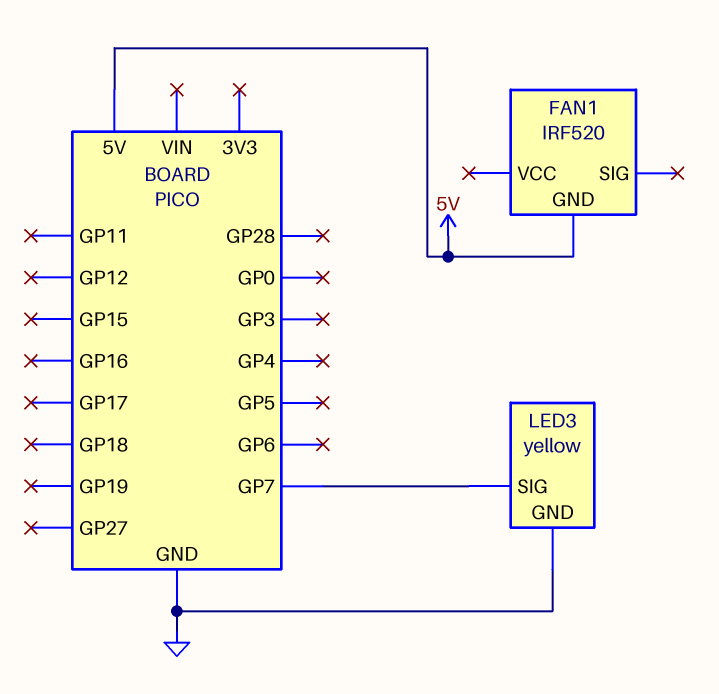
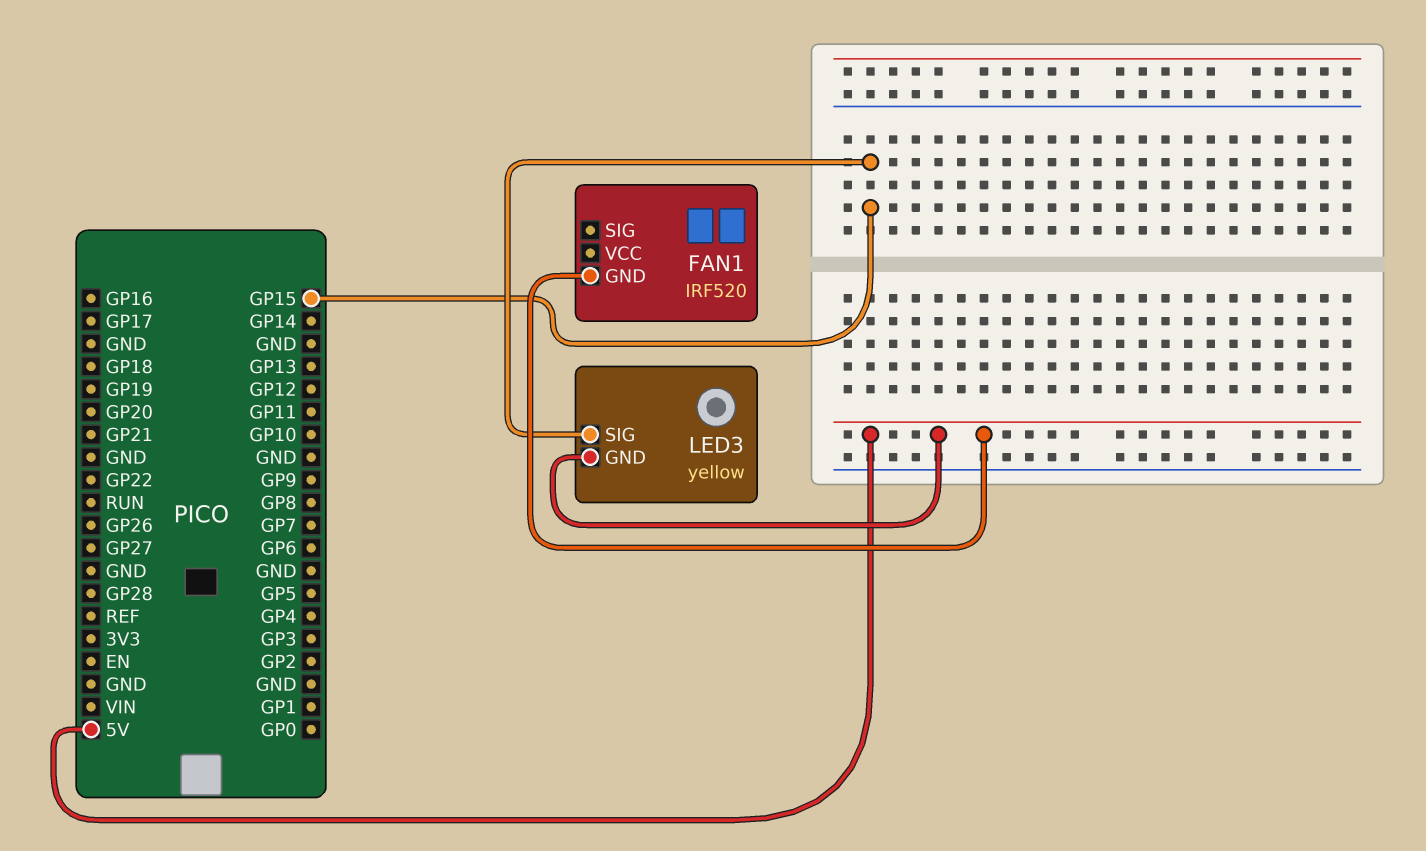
LED3 pin GND: GND -> 5V
LED3 pin SIG: GP7 -> GP15

